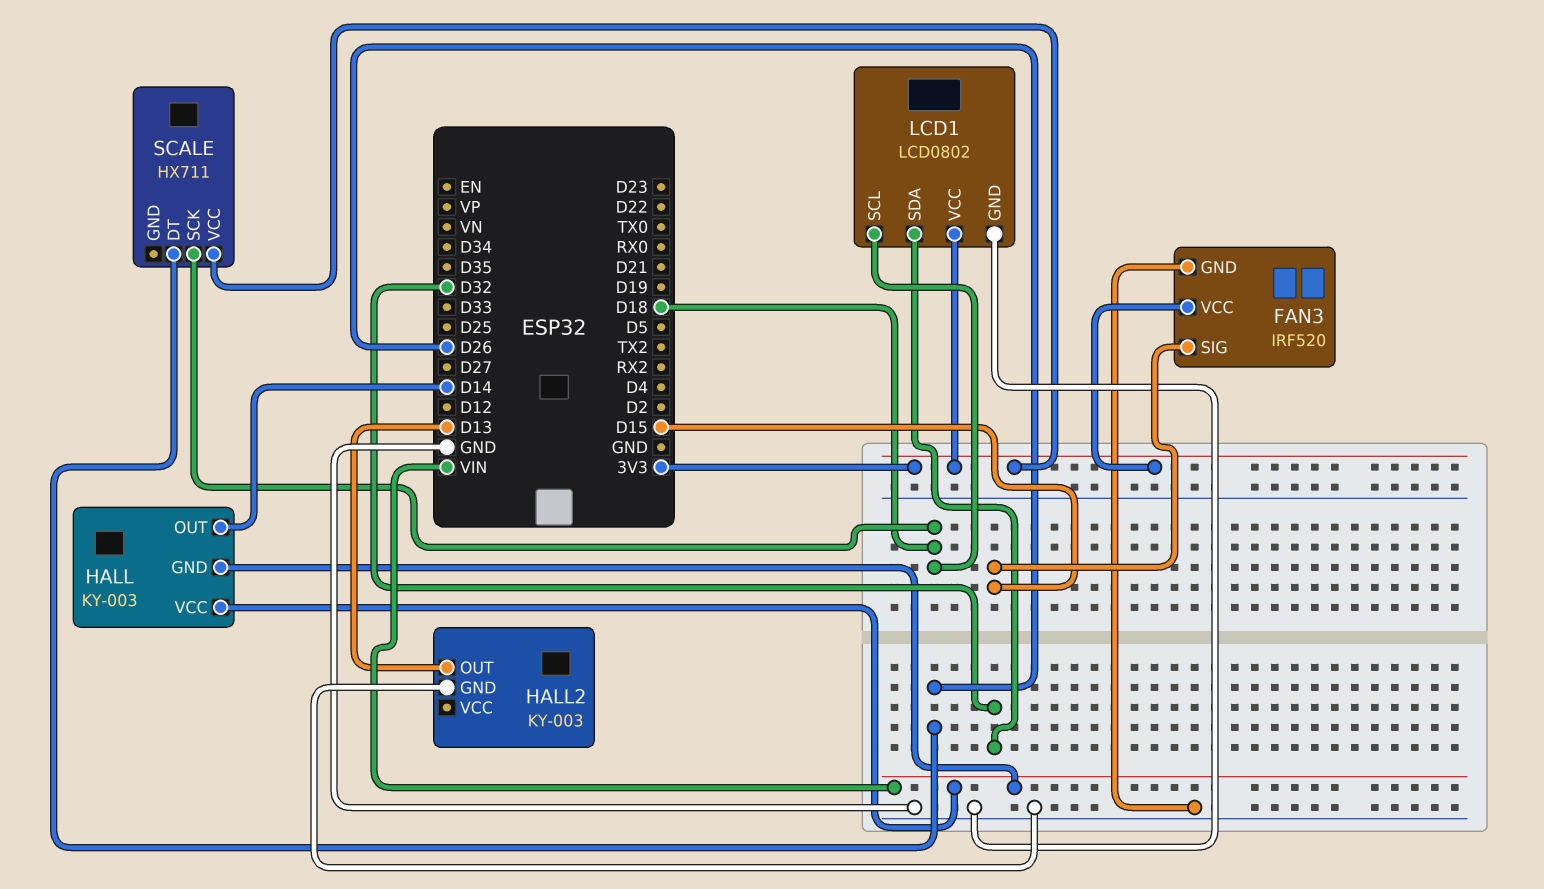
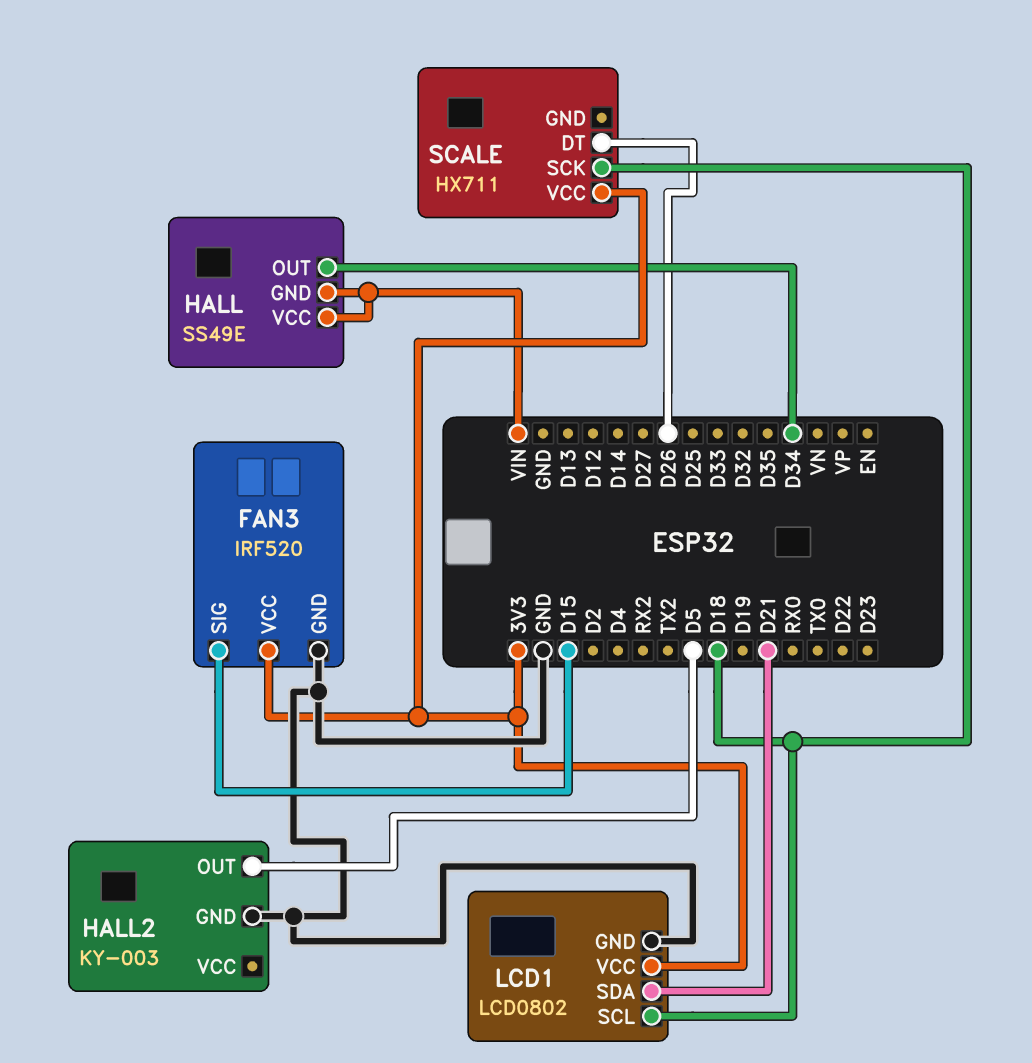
HALL: KY-003 -> SS49E
HALL pin OUT: D14 -> D34
HALL2 pin OUT: D13 -> D5
LCD1 pin SDA: D32 -> D21

